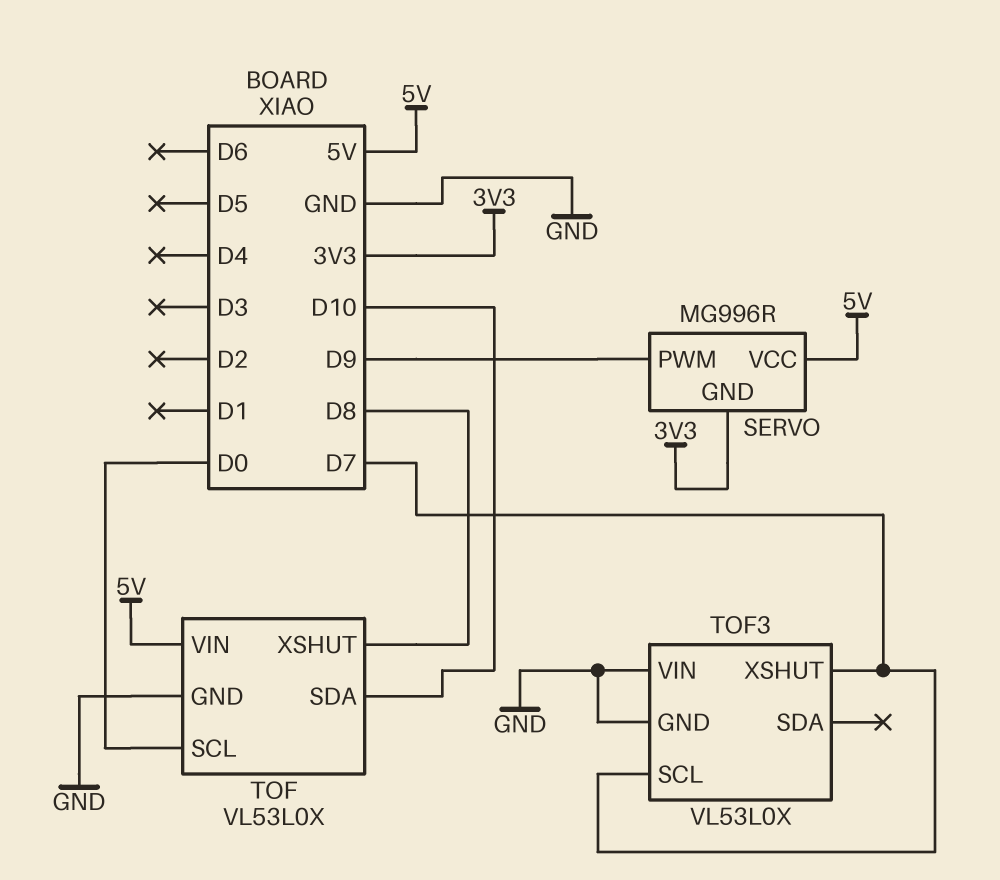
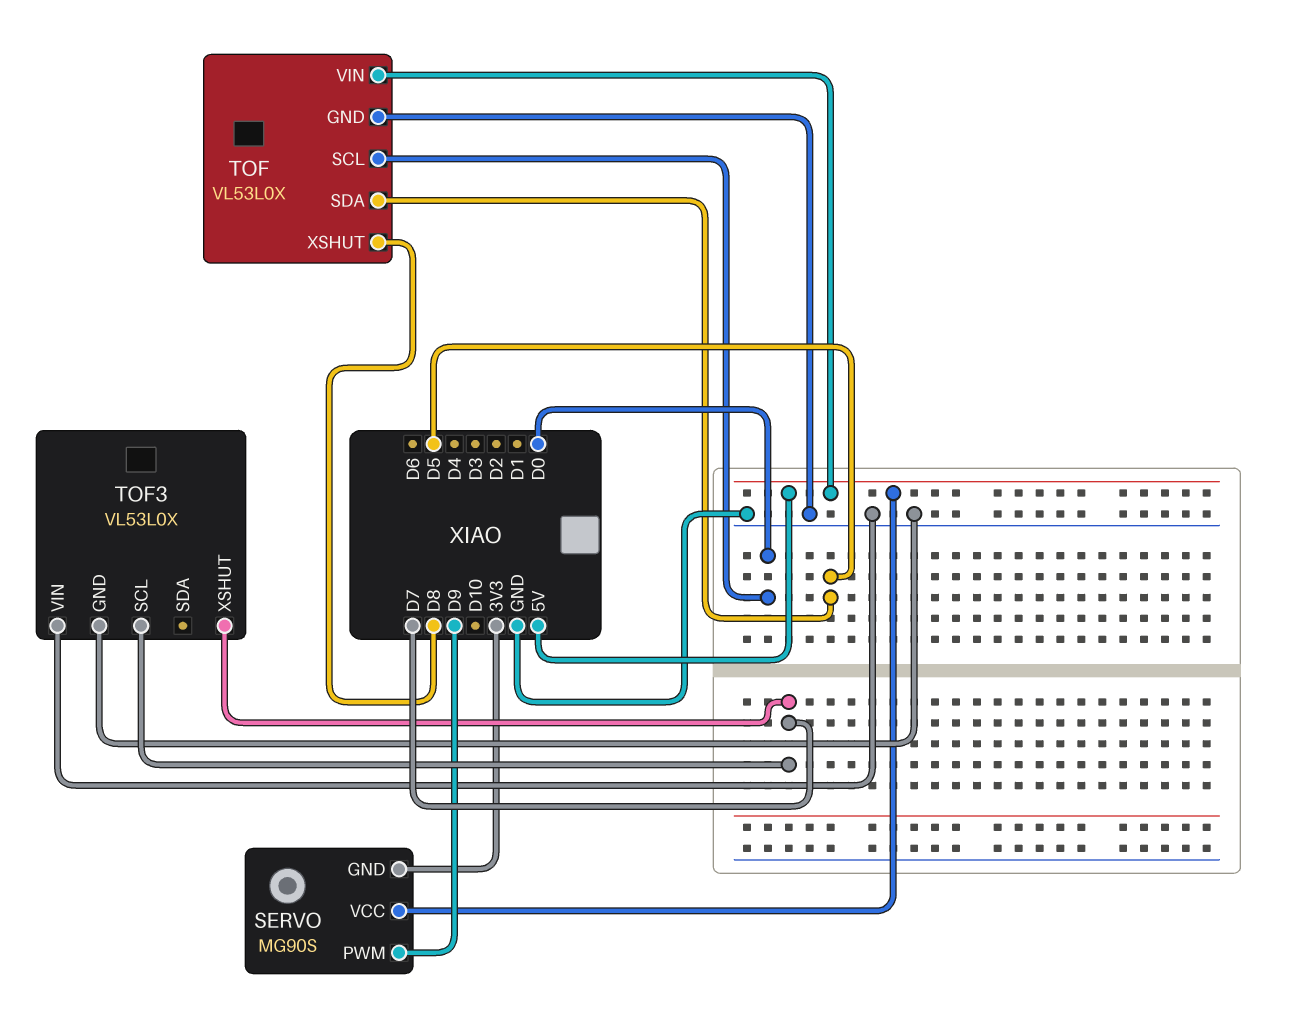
SERVO: MG996R -> MG90S
TOF pin SDA: D10 -> D5

